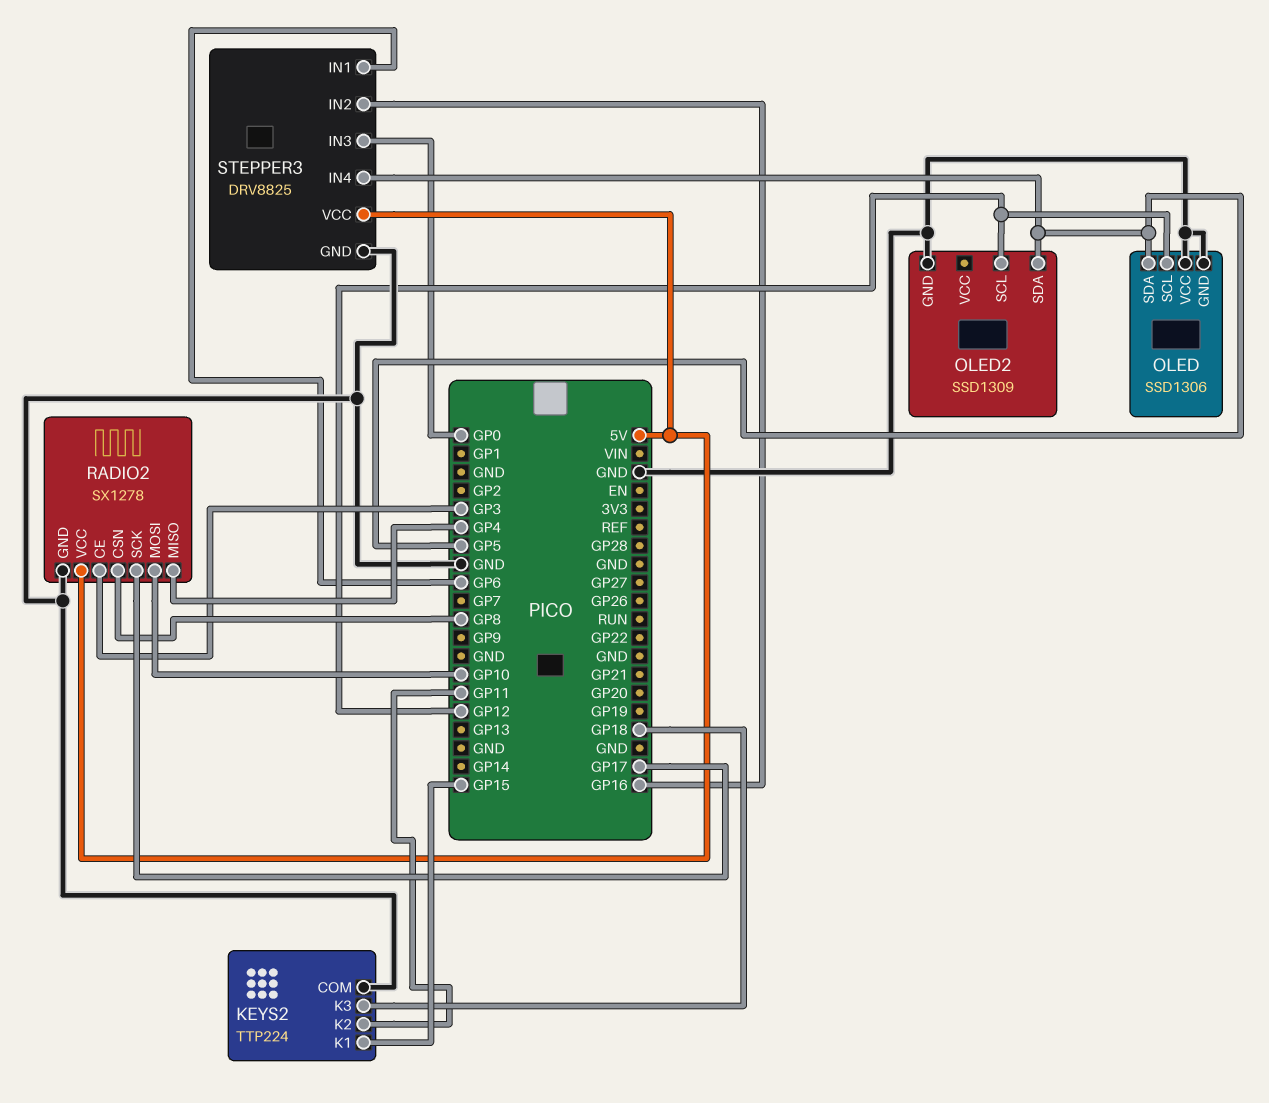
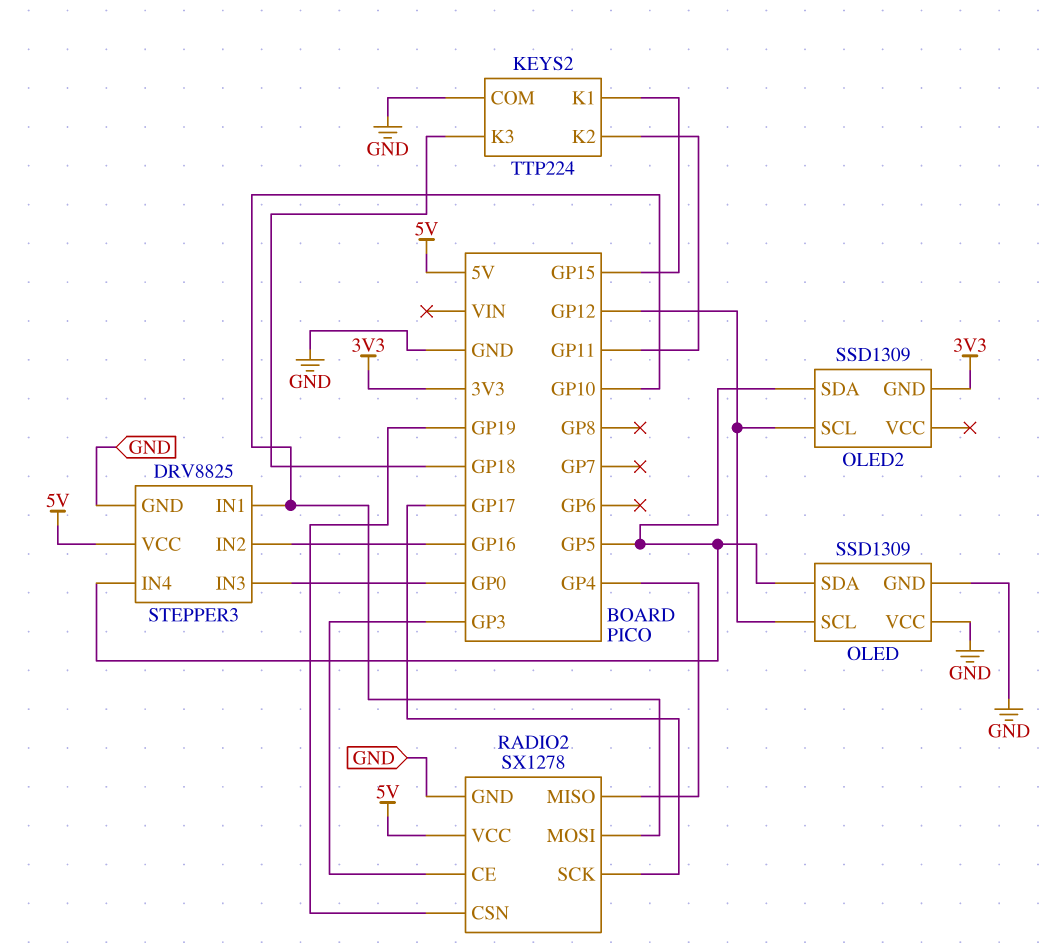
OLED: SSD1306 -> SSD1309
OLED2 pin GND: GND -> 3V3
RADIO2 pin CSN: GP8 -> GP19
STEPPER3 pin IN1: GP6 -> GP10

